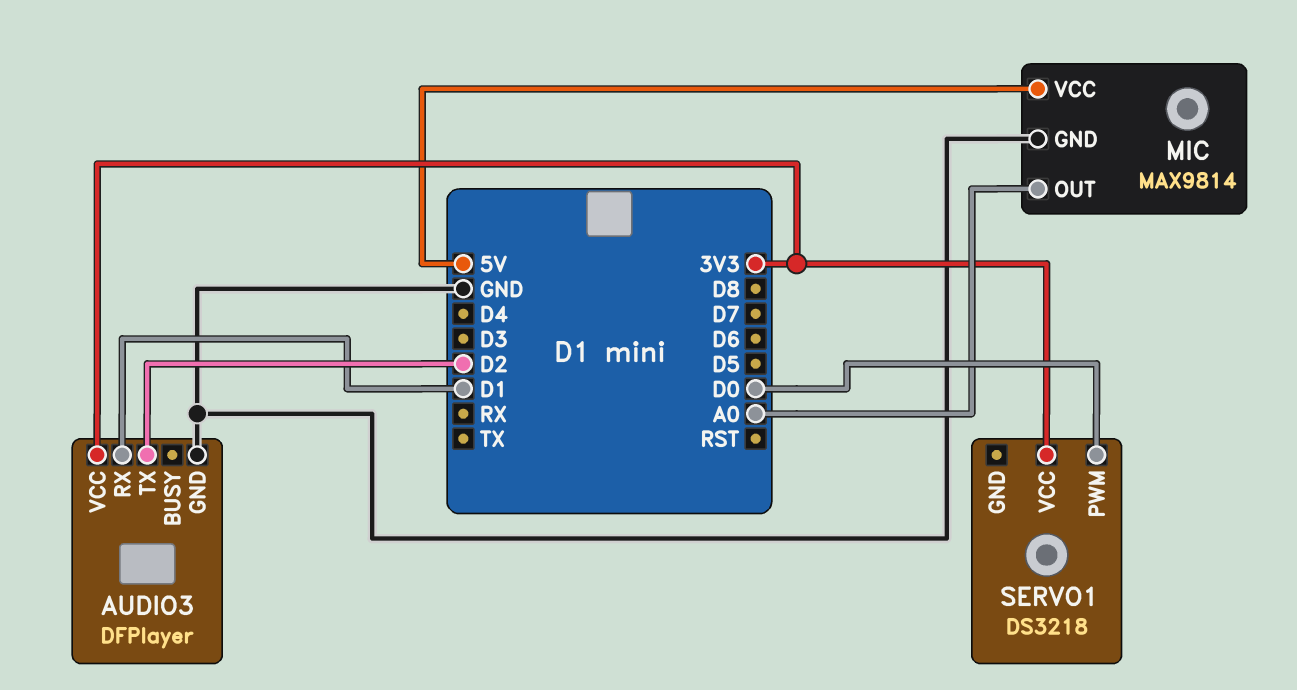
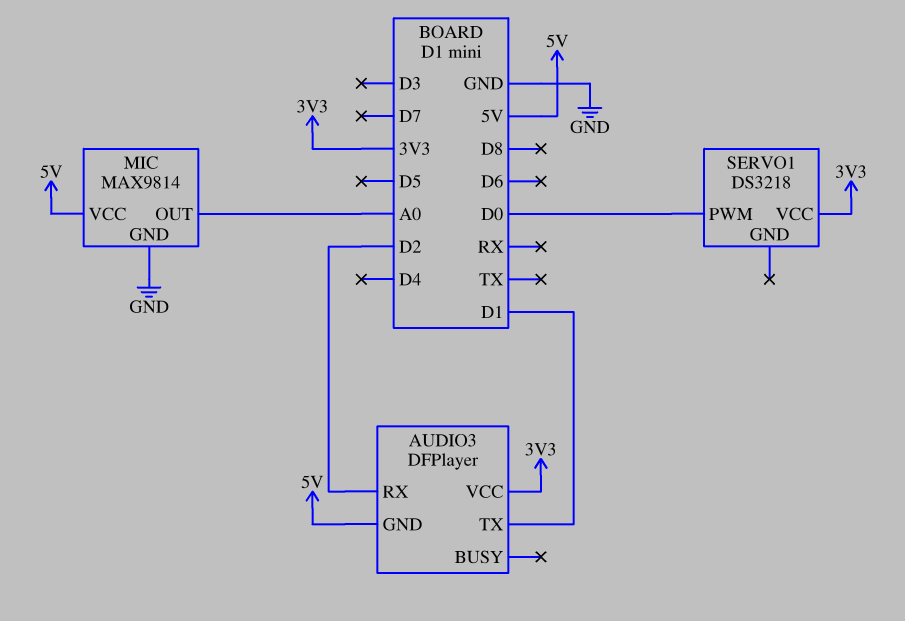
AUDIO3 pin GND: GND -> 5V
AUDIO3 pin RX: D1 -> D2
AUDIO3 pin TX: D2 -> D1

